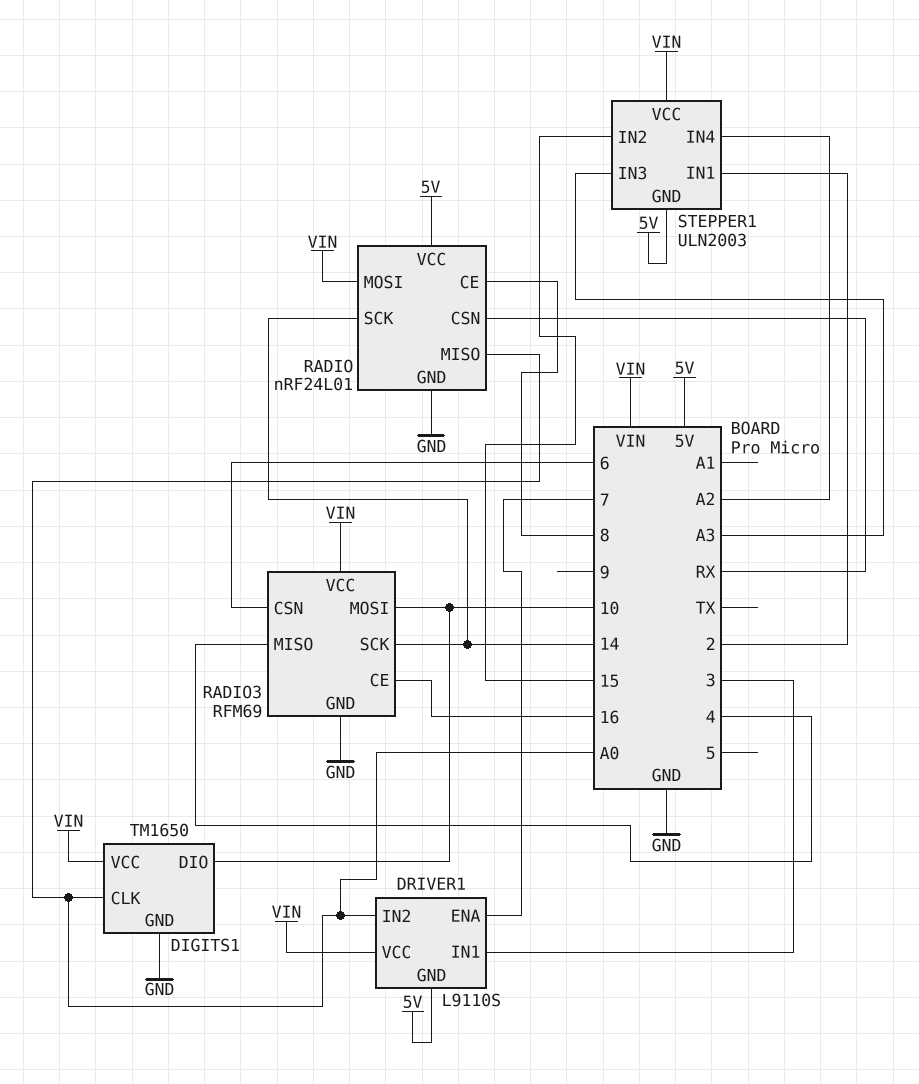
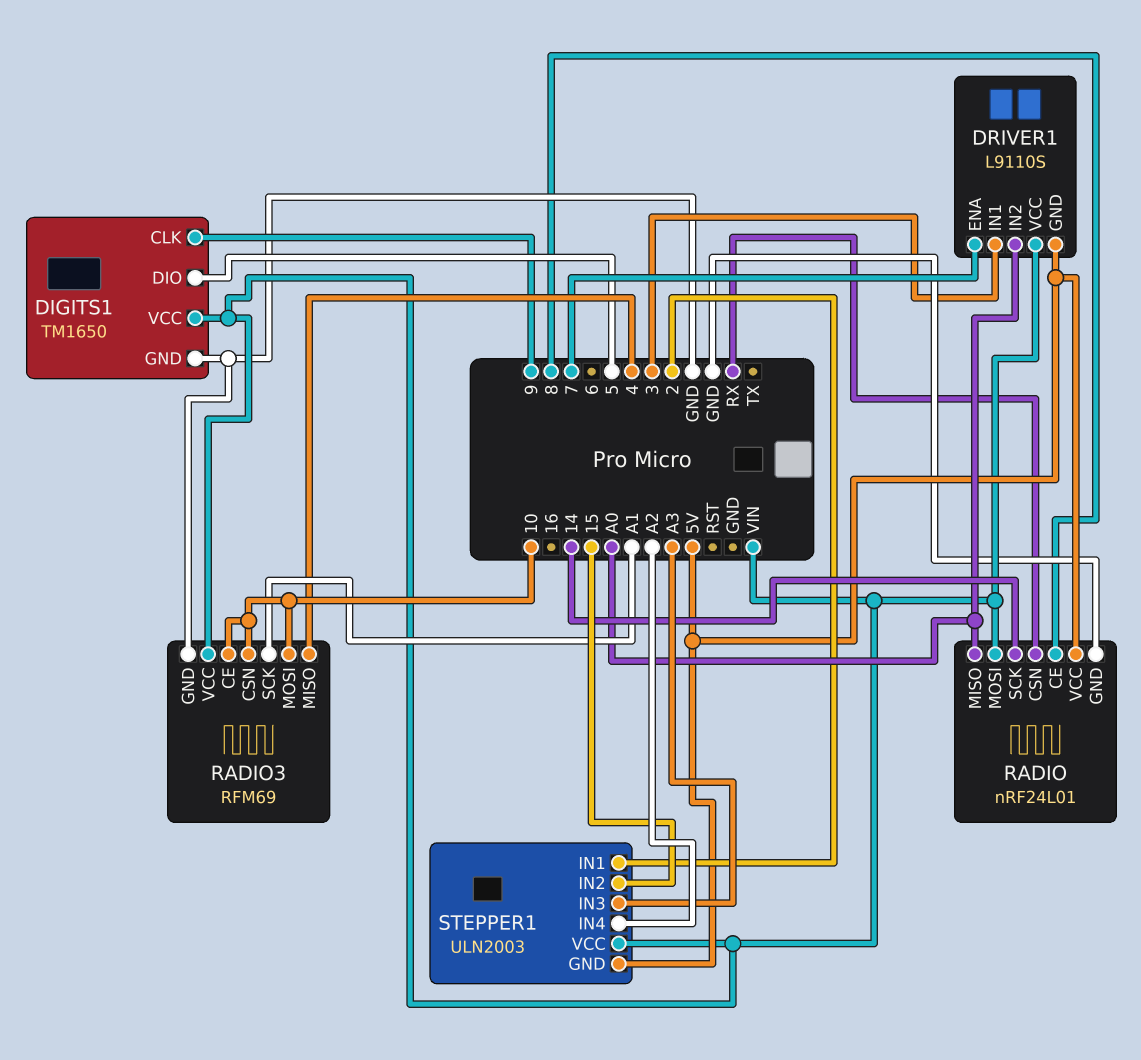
DIGITS1 pin CLK: A0 -> 9
DIGITS1 pin DIO: 10 -> 5
RADIO3 pin CE: 16 -> 10
RADIO3 pin CSN: 6 -> 10
RADIO3 pin SCK: 14 -> A1

